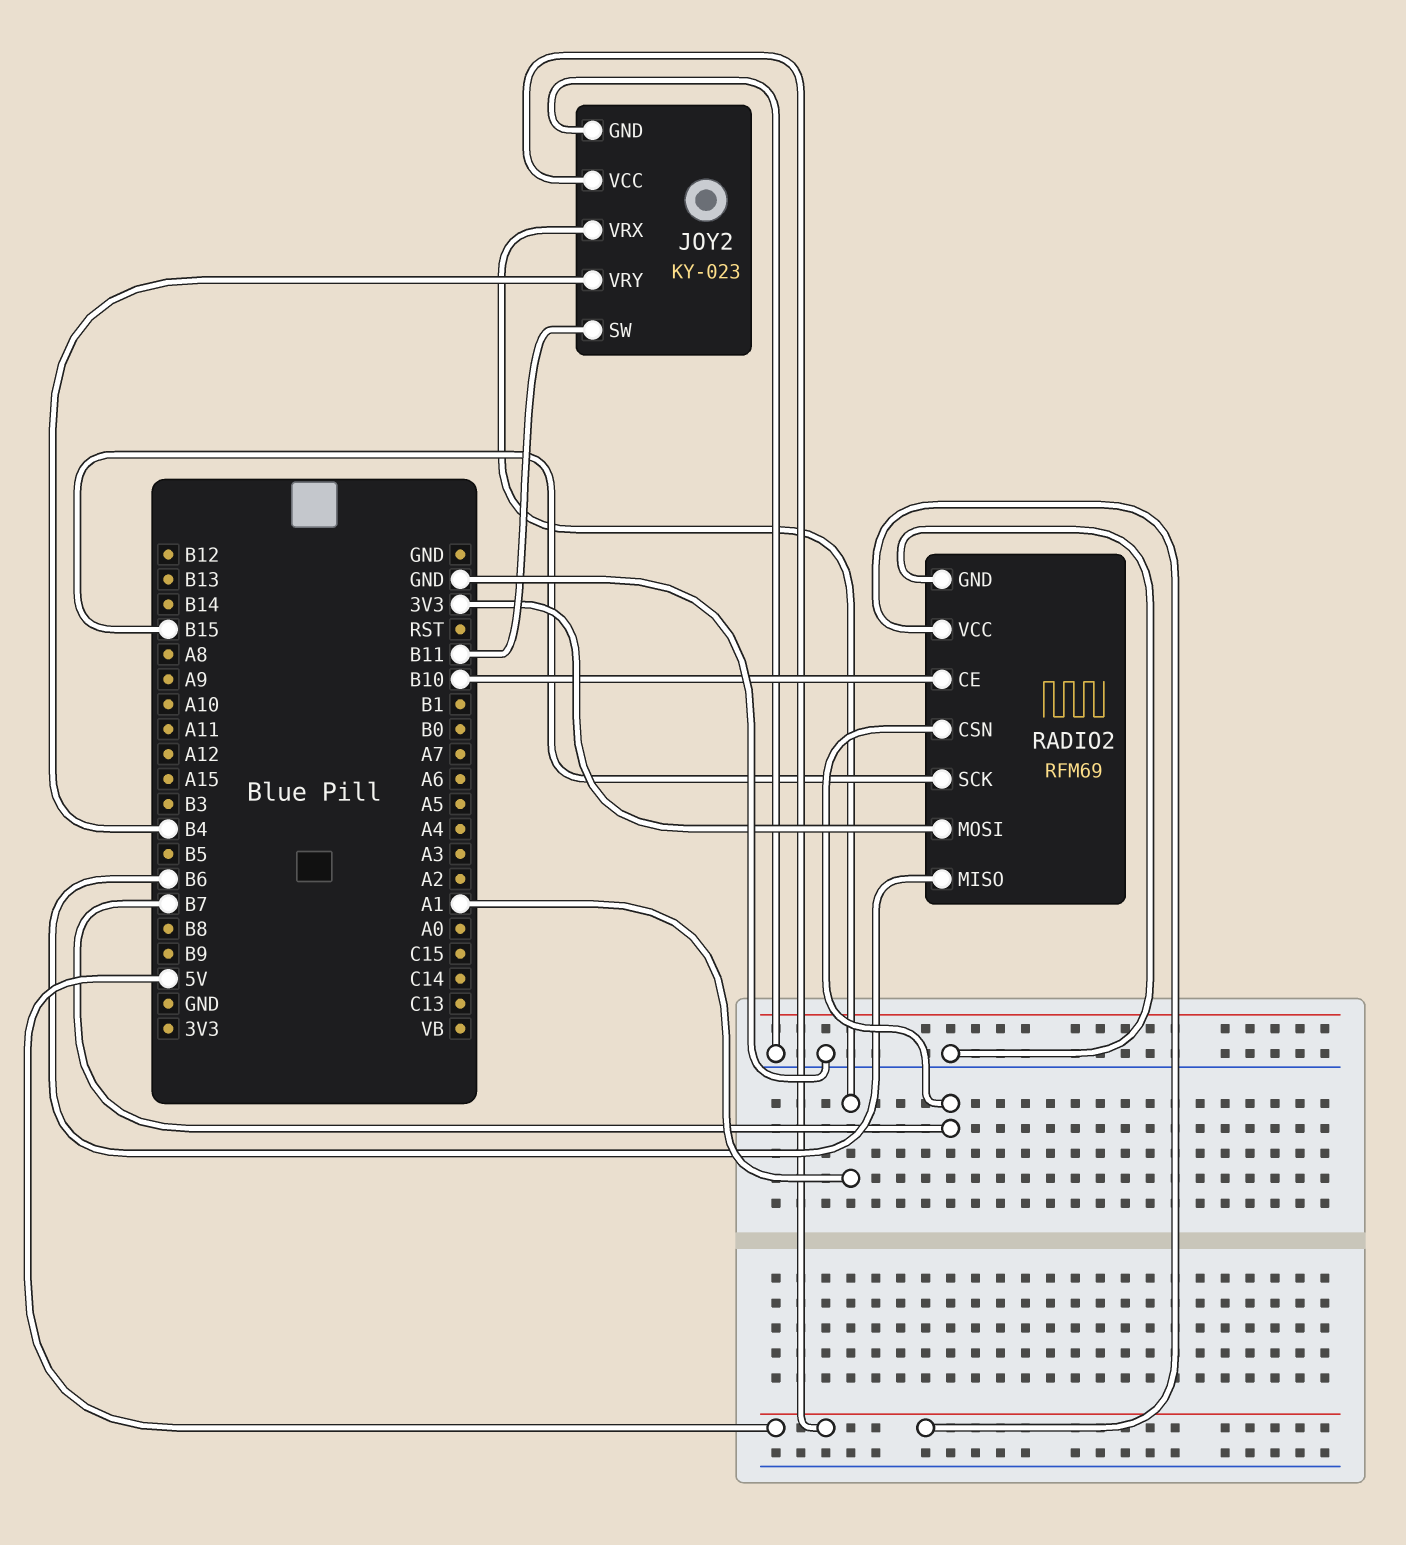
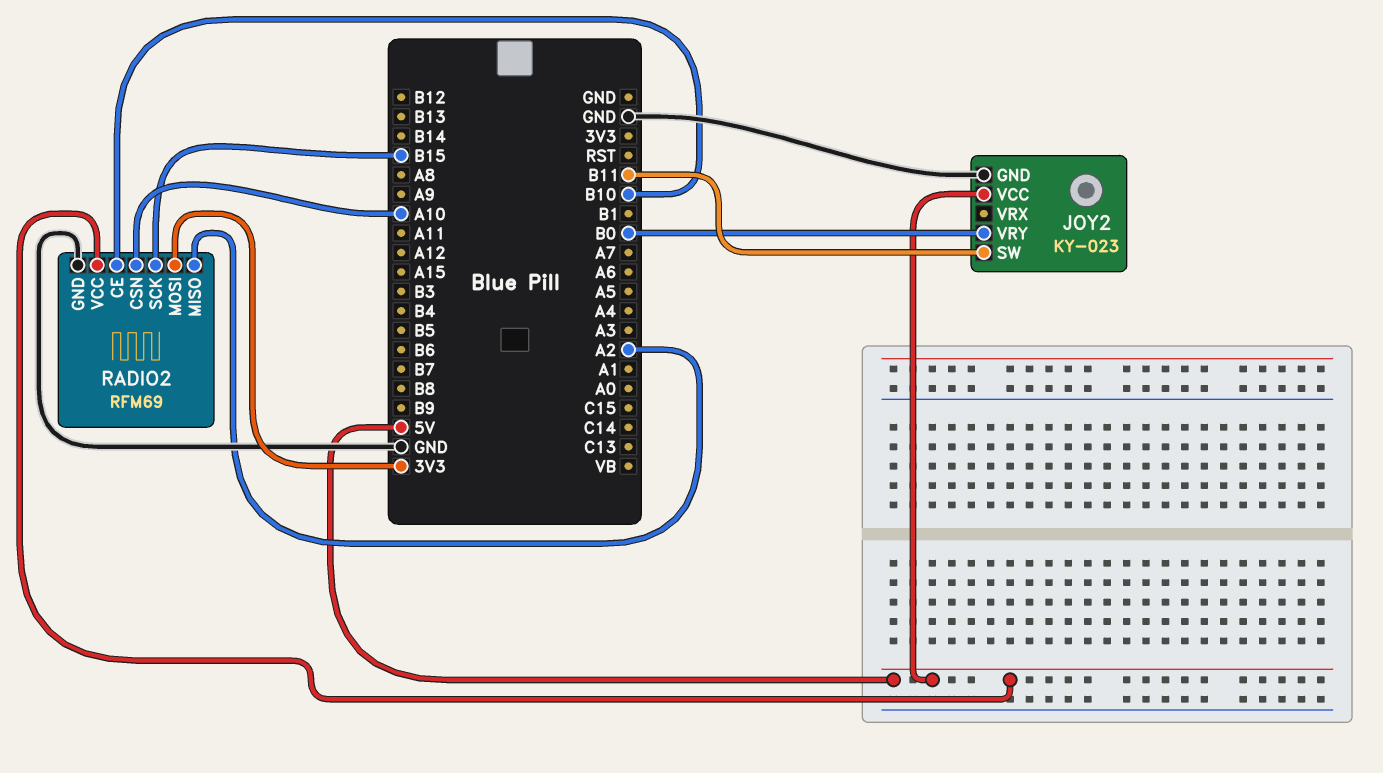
JOY2 pin VRX: A1 -> none
JOY2 pin VRY: B4 -> B0
RADIO2 pin CSN: B7 -> A10
RADIO2 pin MISO: B6 -> A2

